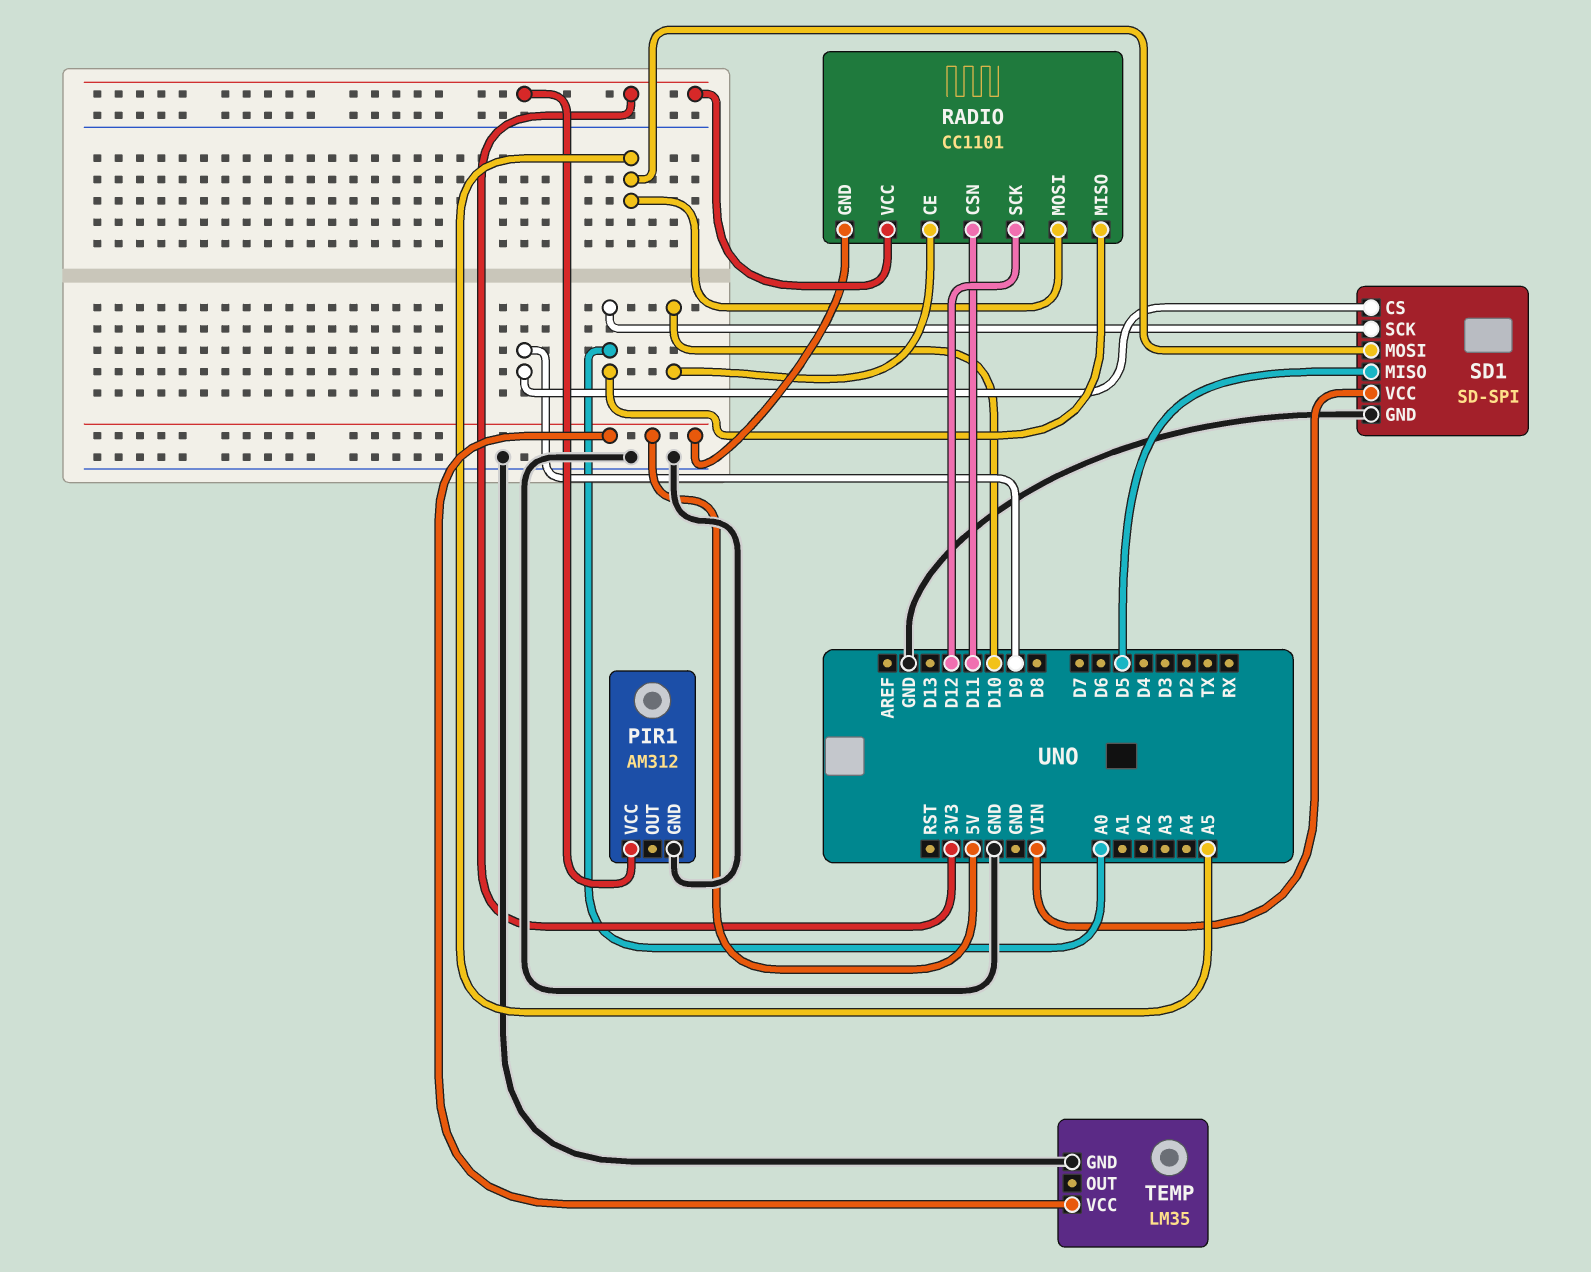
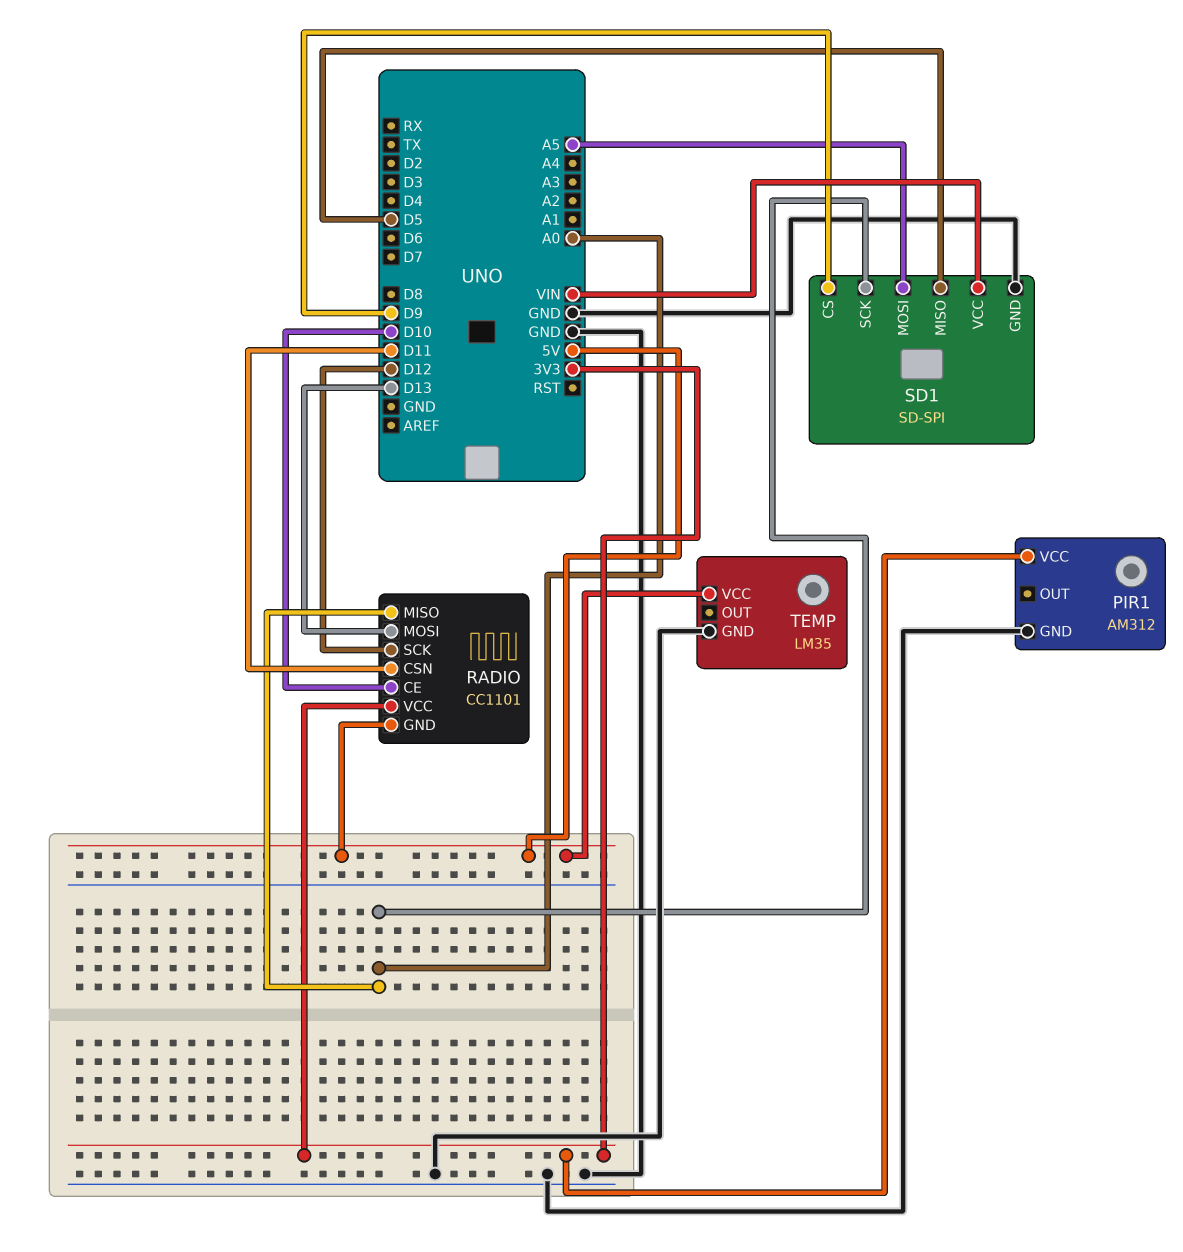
RADIO pin MOSI: A5 -> D13

